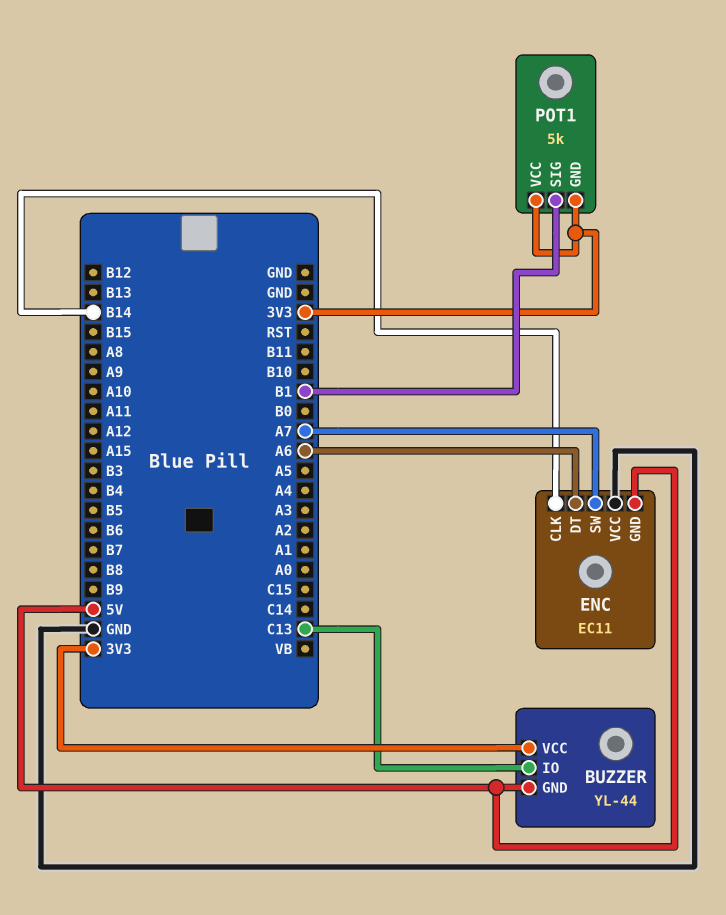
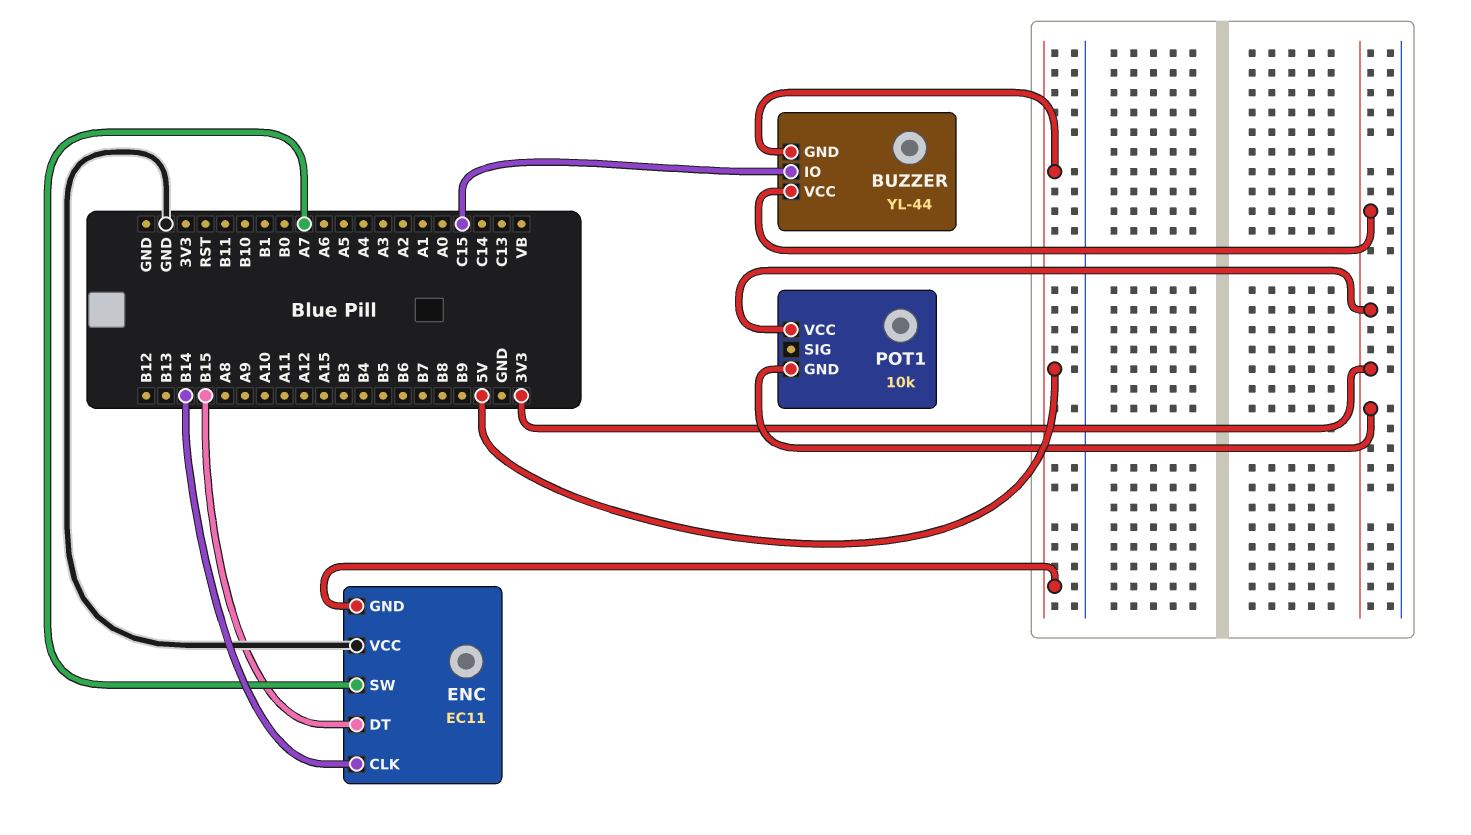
BUZZER pin IO: C13 -> C15
ENC pin DT: A6 -> B15
POT1: 5k -> 10k
POT1 pin SIG: B1 -> none

